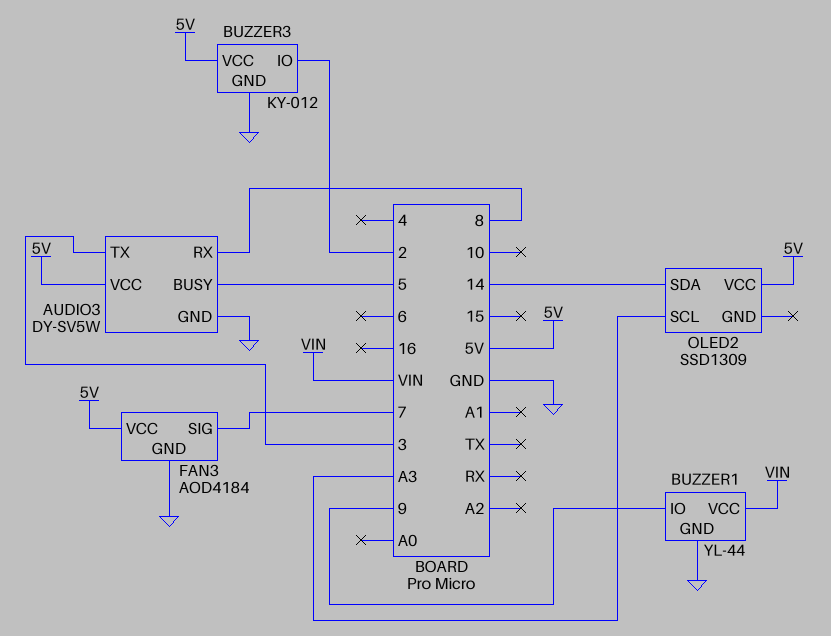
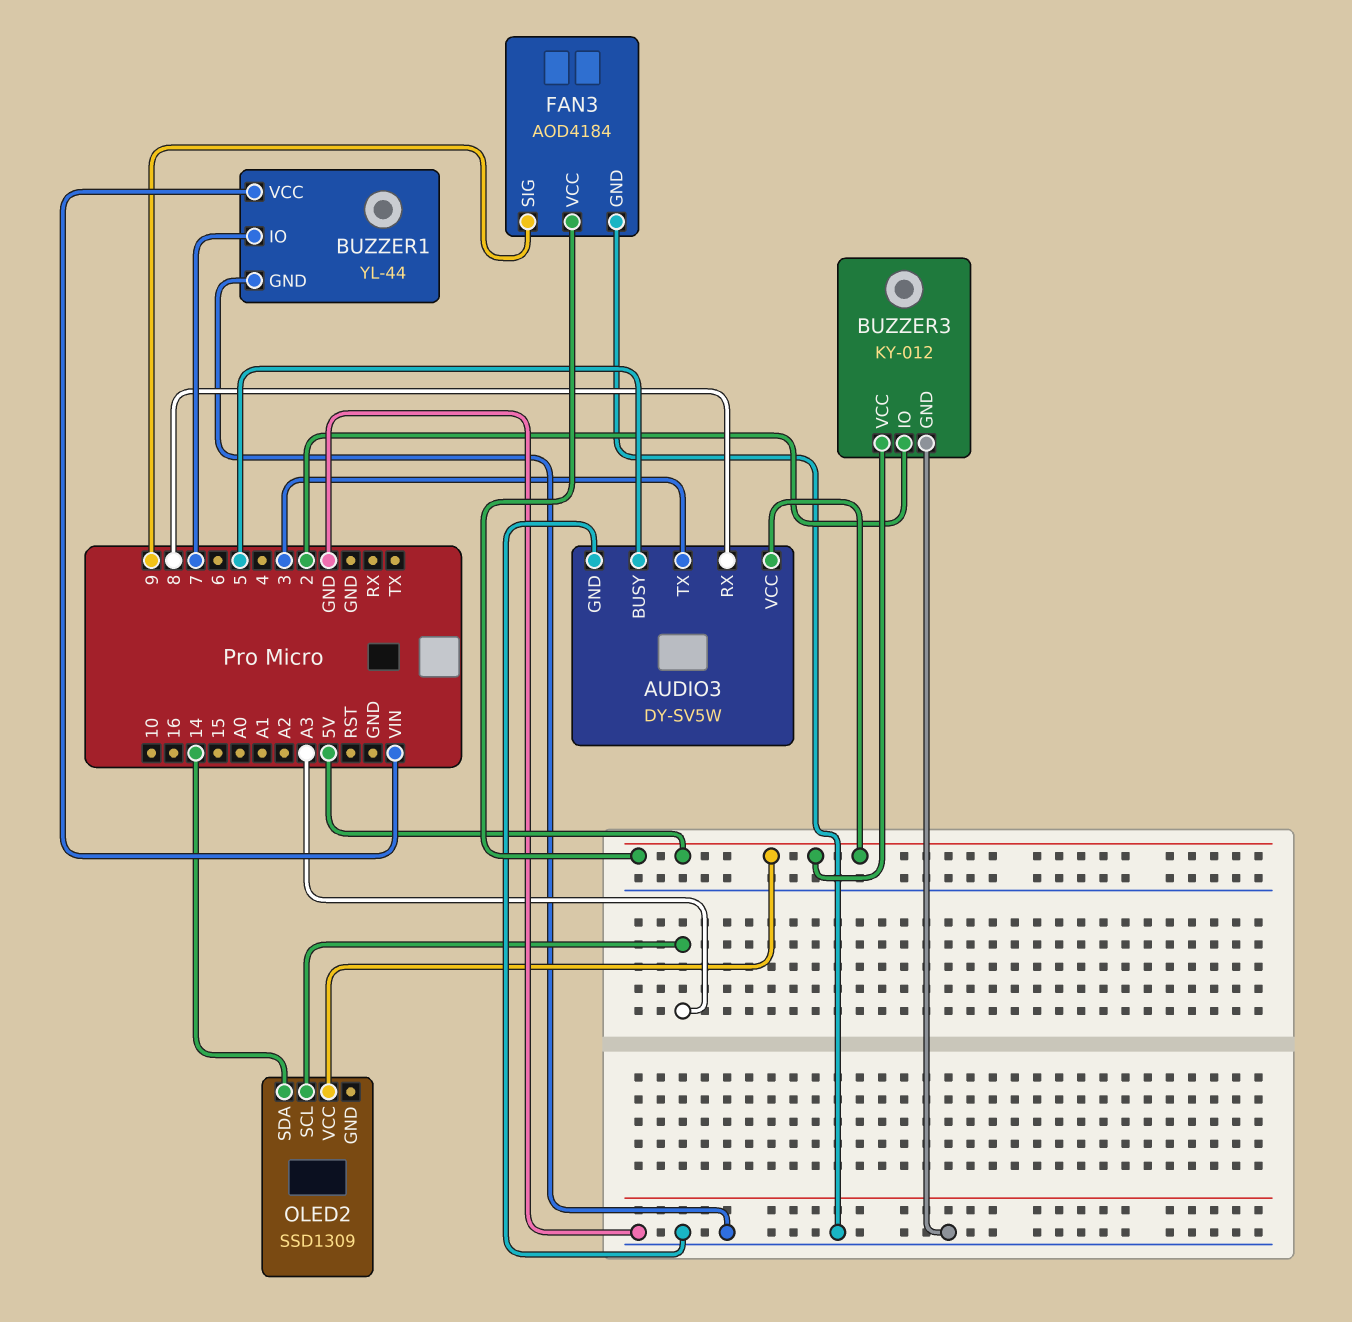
BUZZER1 pin IO: 9 -> 7
FAN3 pin SIG: 7 -> 9

